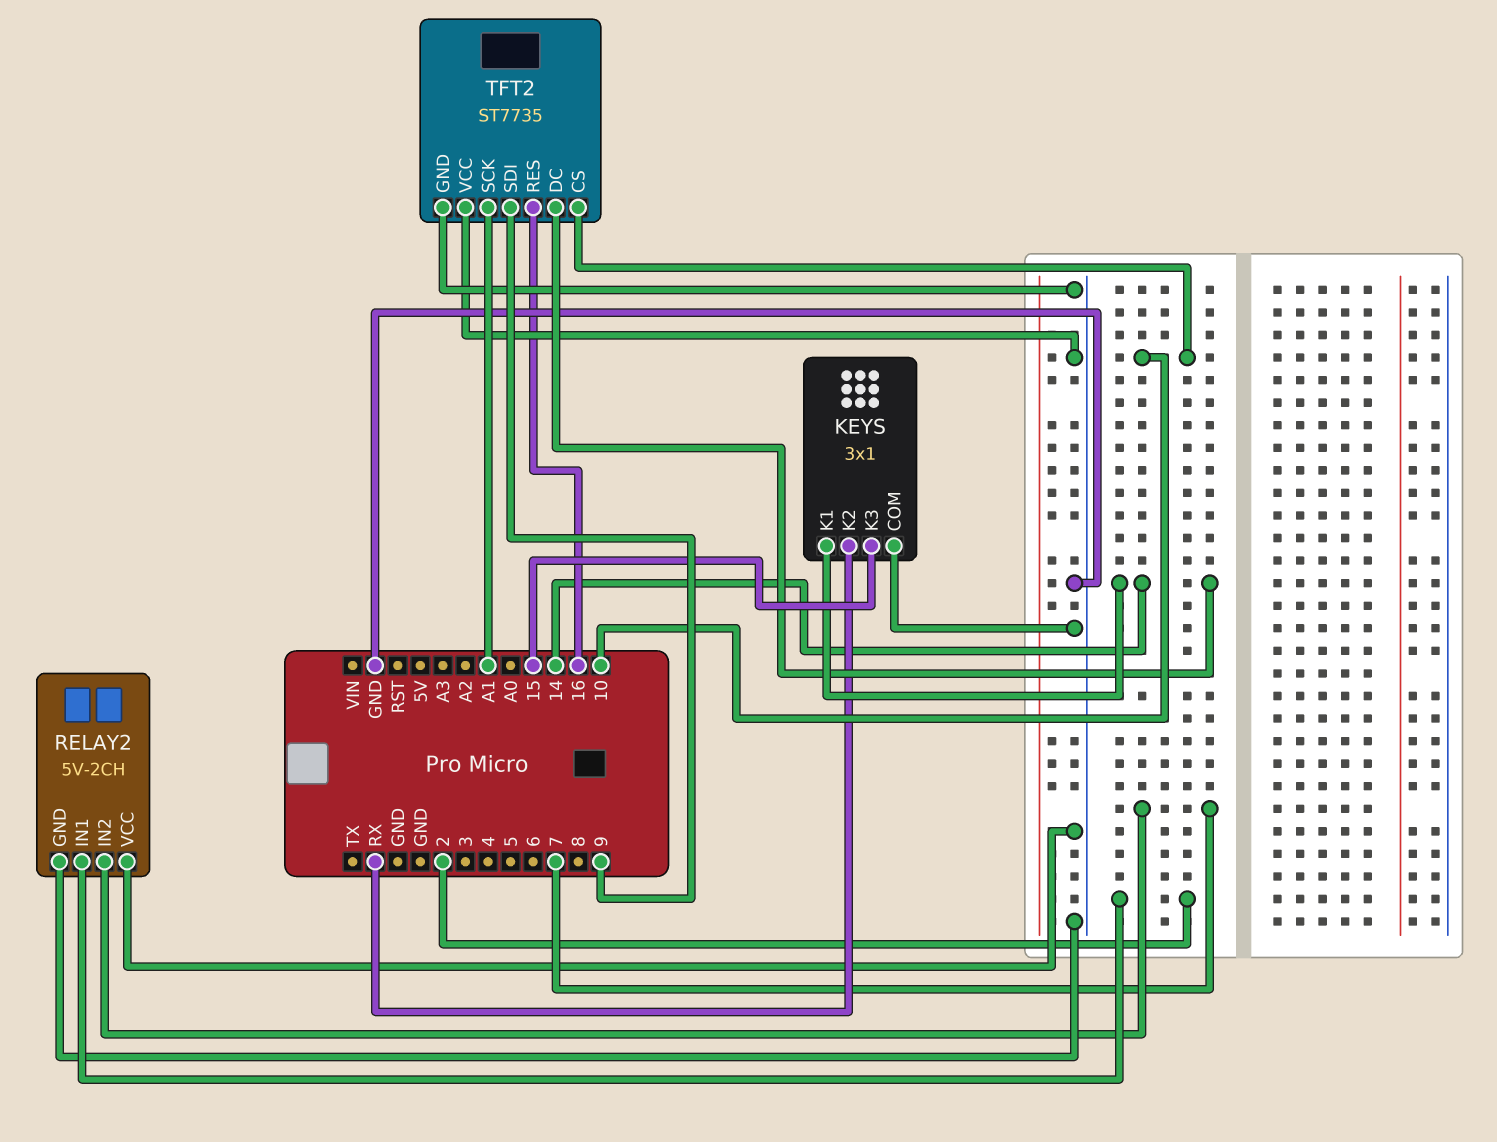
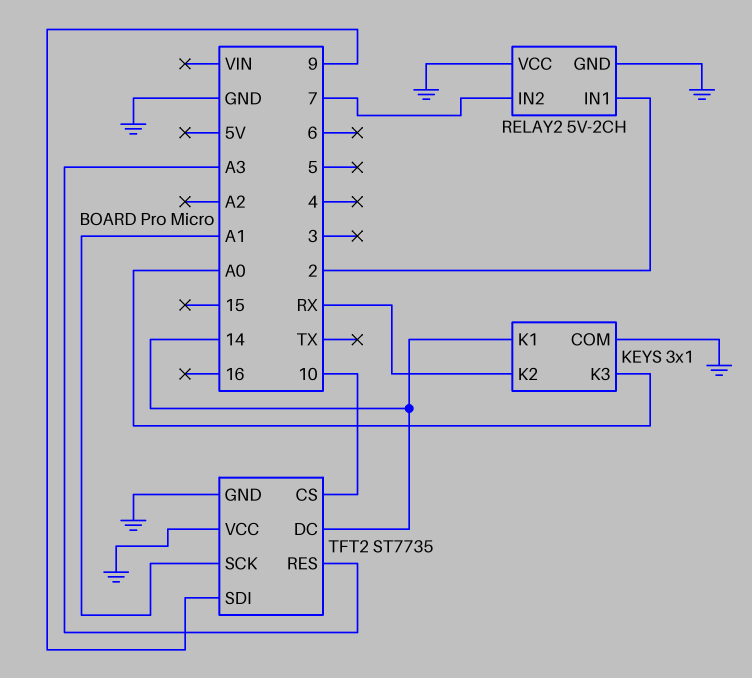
KEYS pin K3: 15 -> A0
TFT2 pin RES: 16 -> A3

